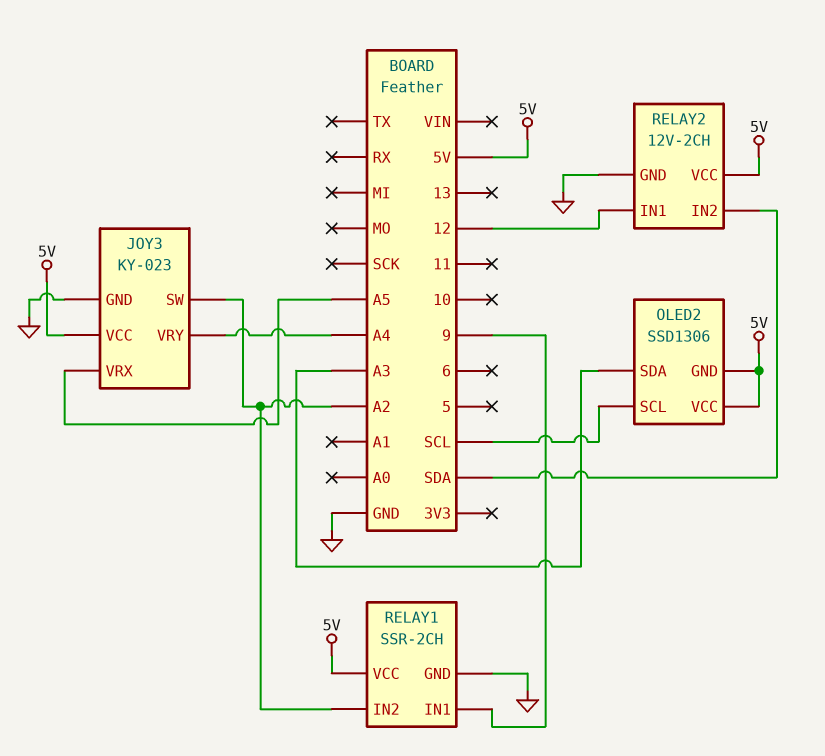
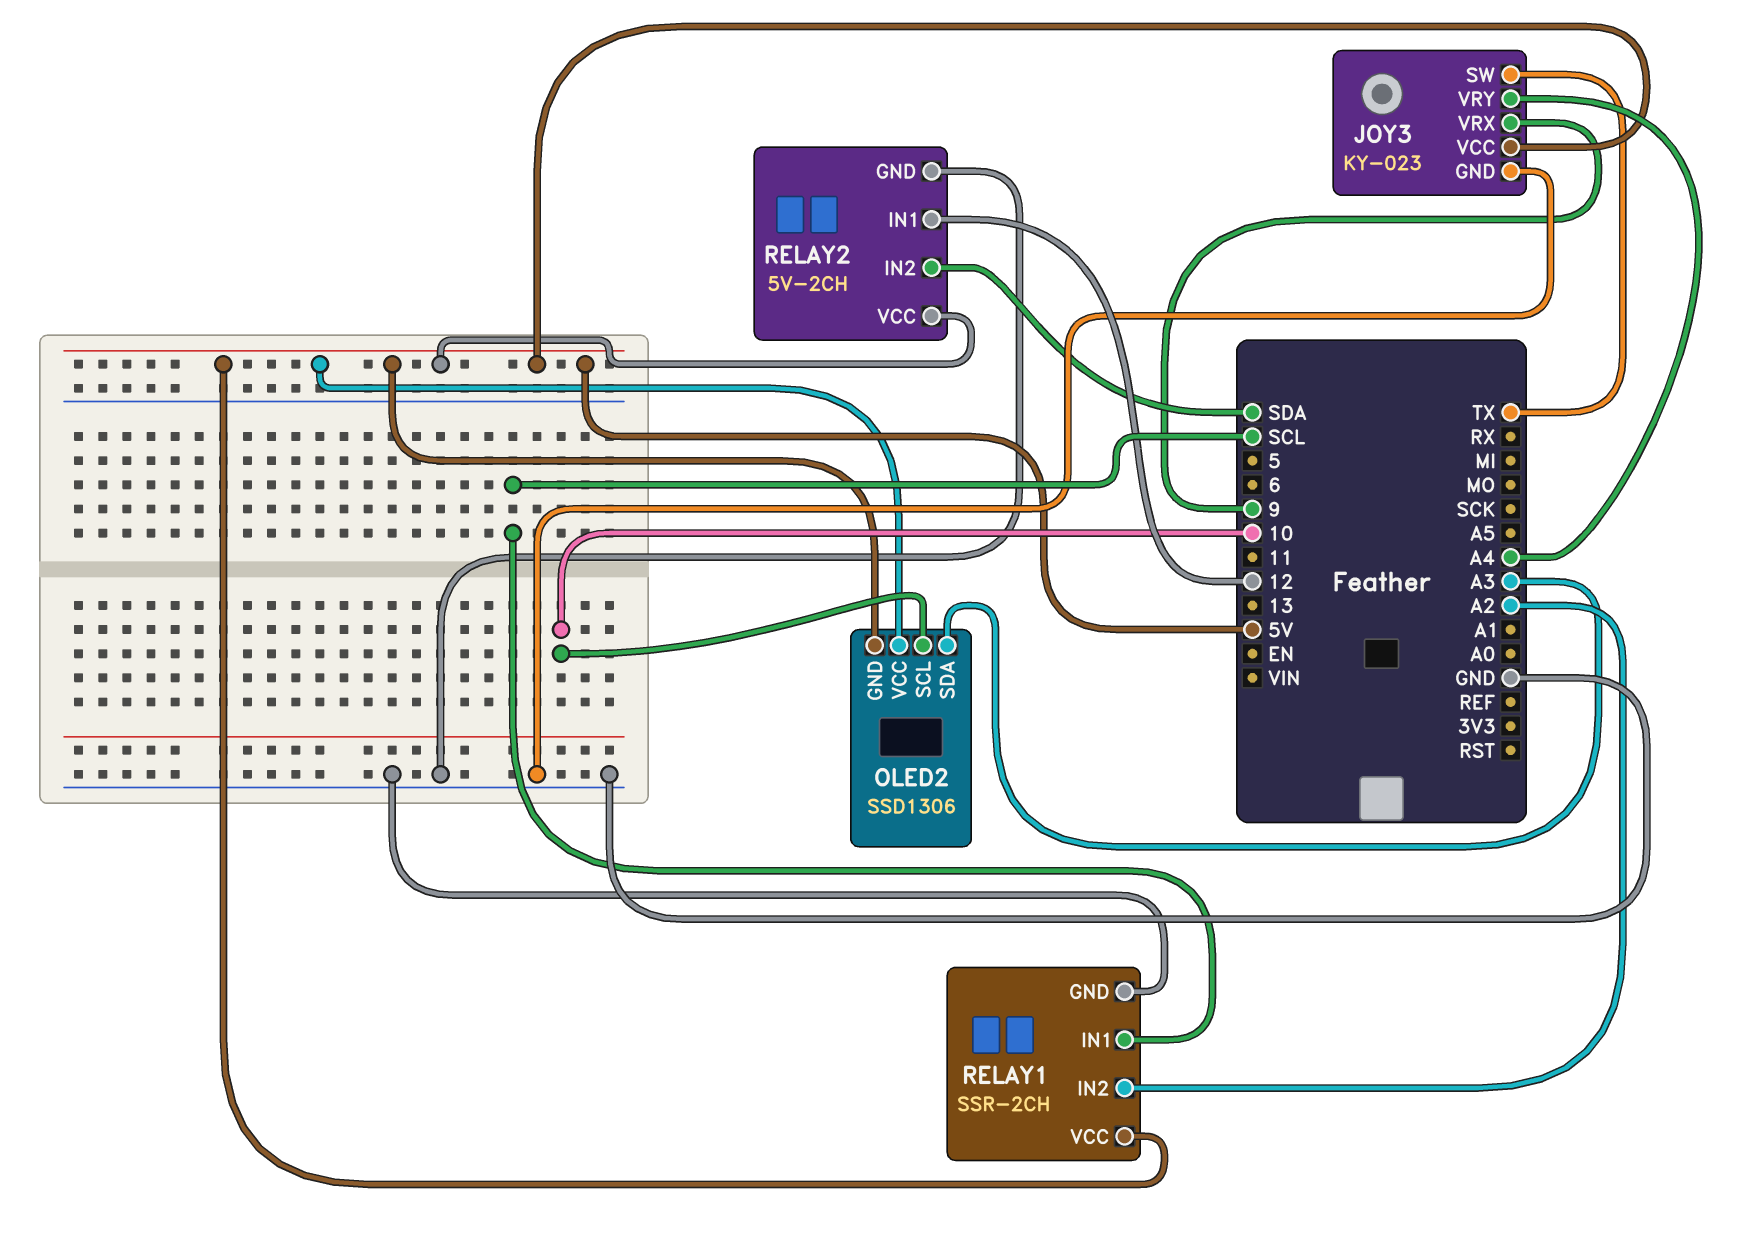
JOY3 pin SW: A2 -> TX
JOY3 pin VRX: A5 -> 9
OLED2 pin SCL: SCL -> 10
RELAY1 pin IN1: 9 -> SCL
RELAY2: 12V-2CH -> 5V-2CH

